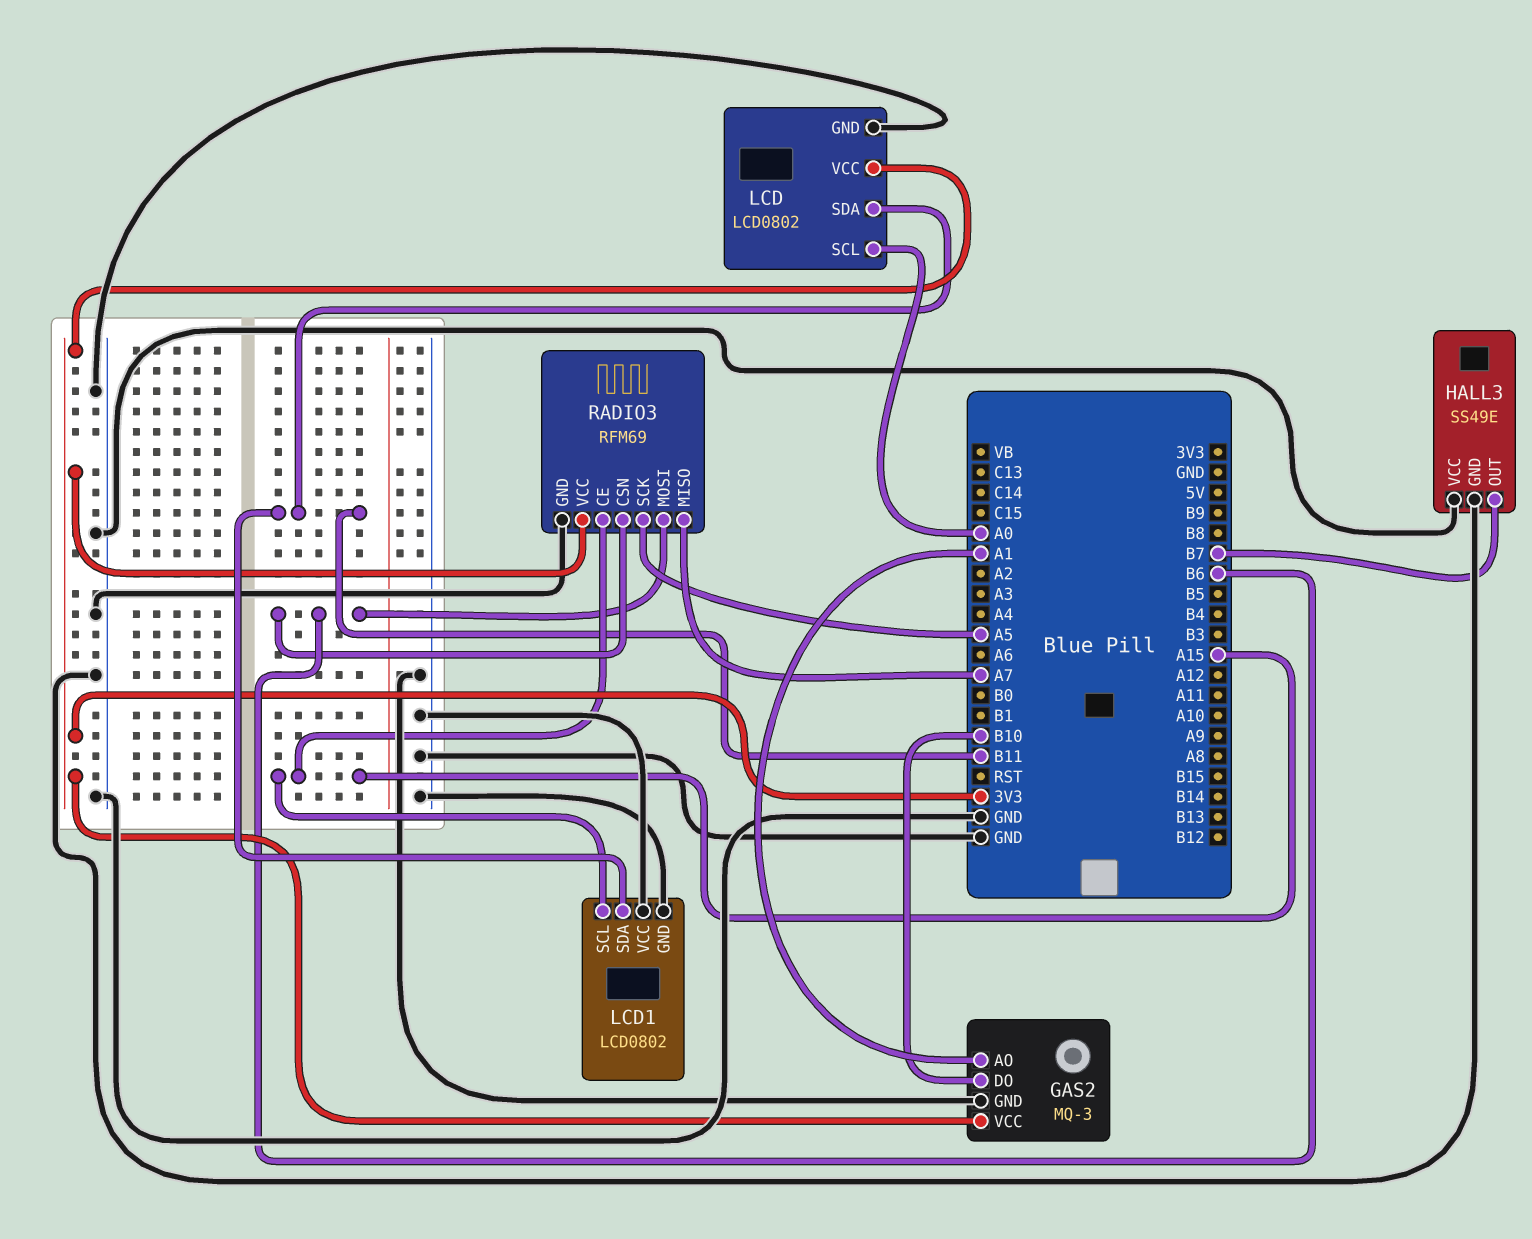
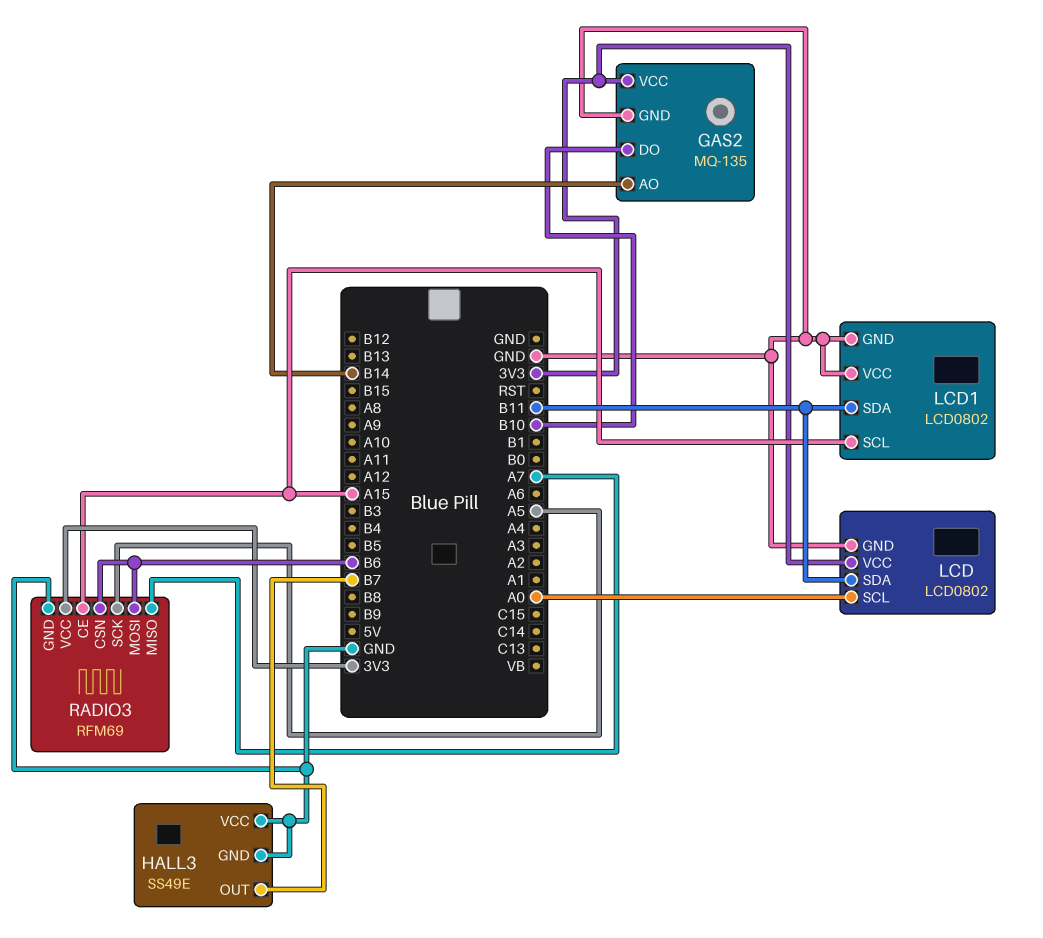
GAS2: MQ-3 -> MQ-135
GAS2 pin AO: A1 -> B14

